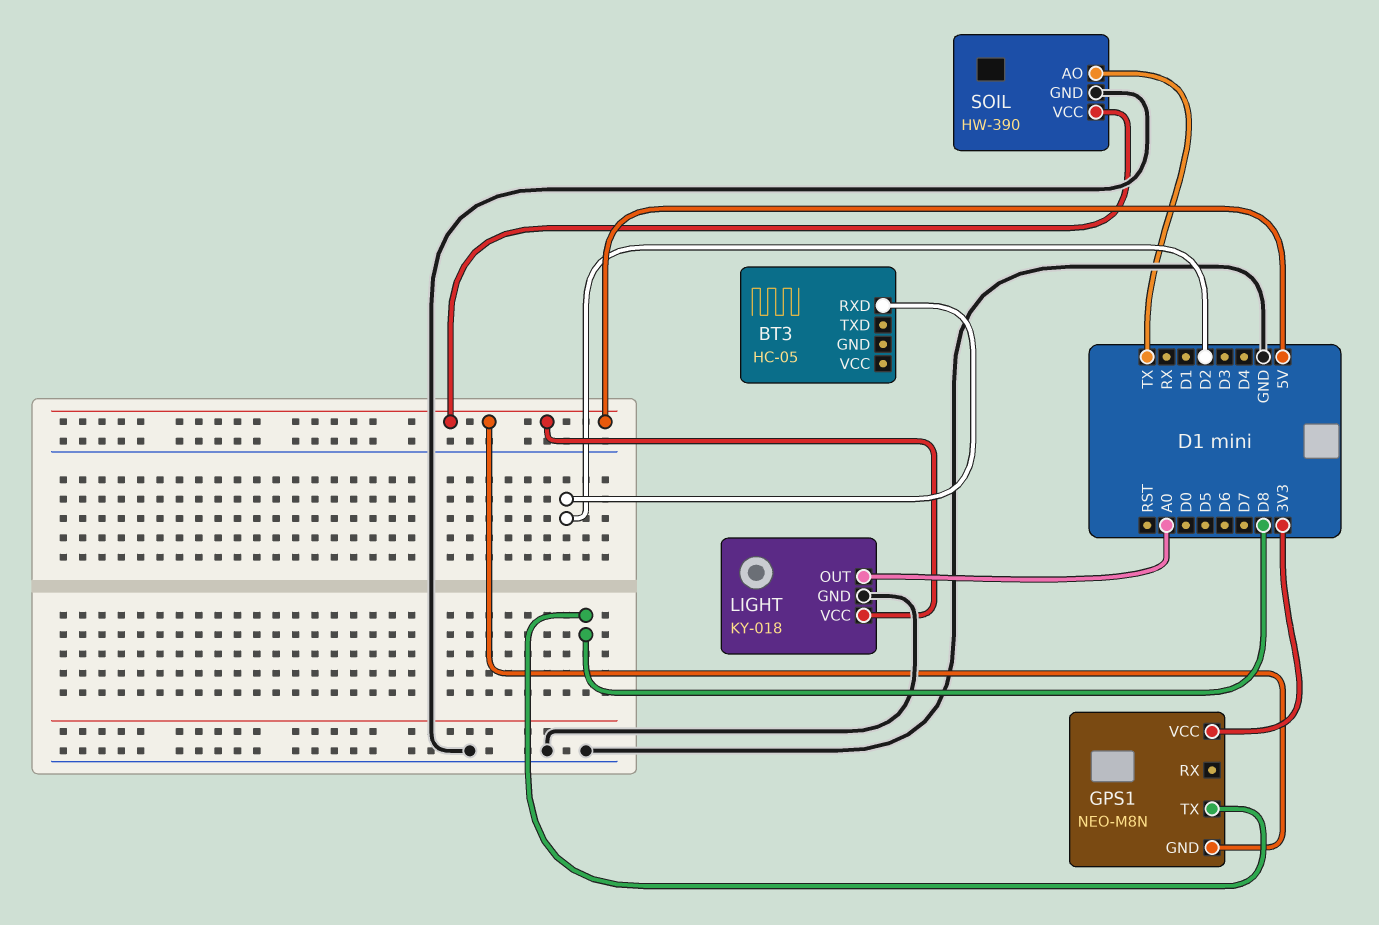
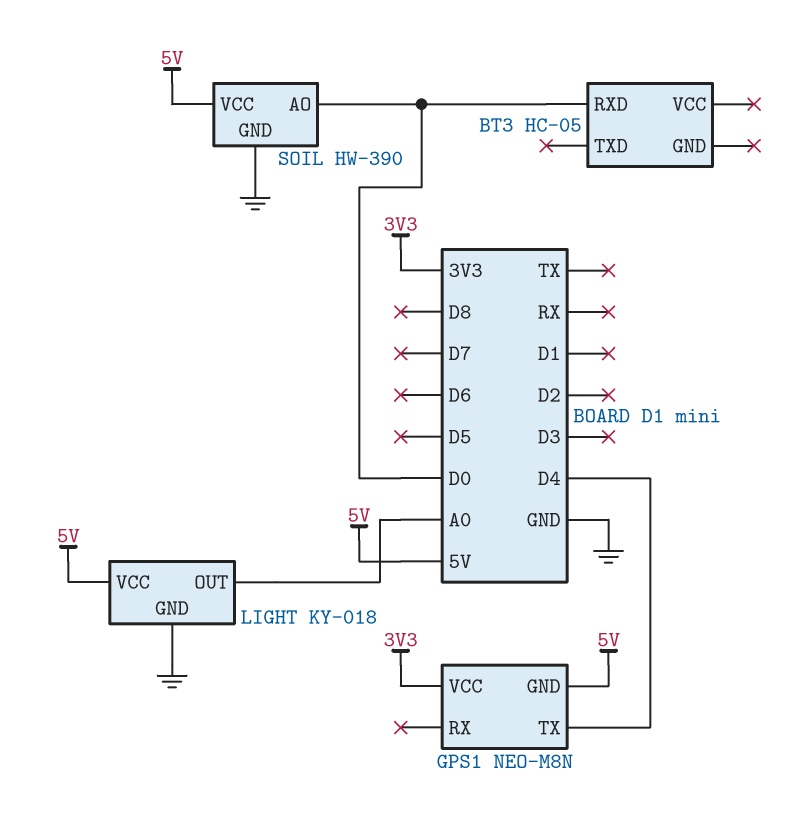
BT3 pin RXD: D2 -> D0
GPS1 pin TX: D8 -> D4
SOIL pin AO: TX -> D0

